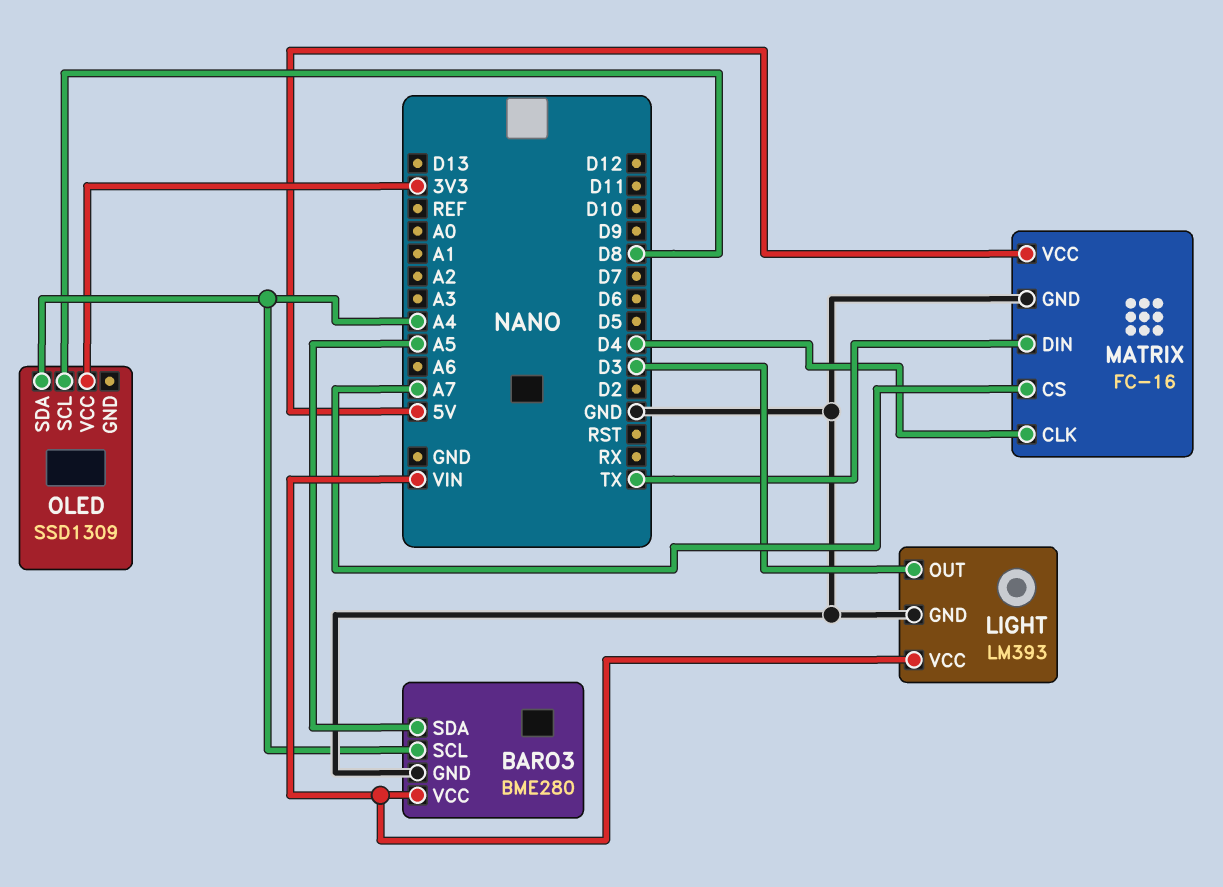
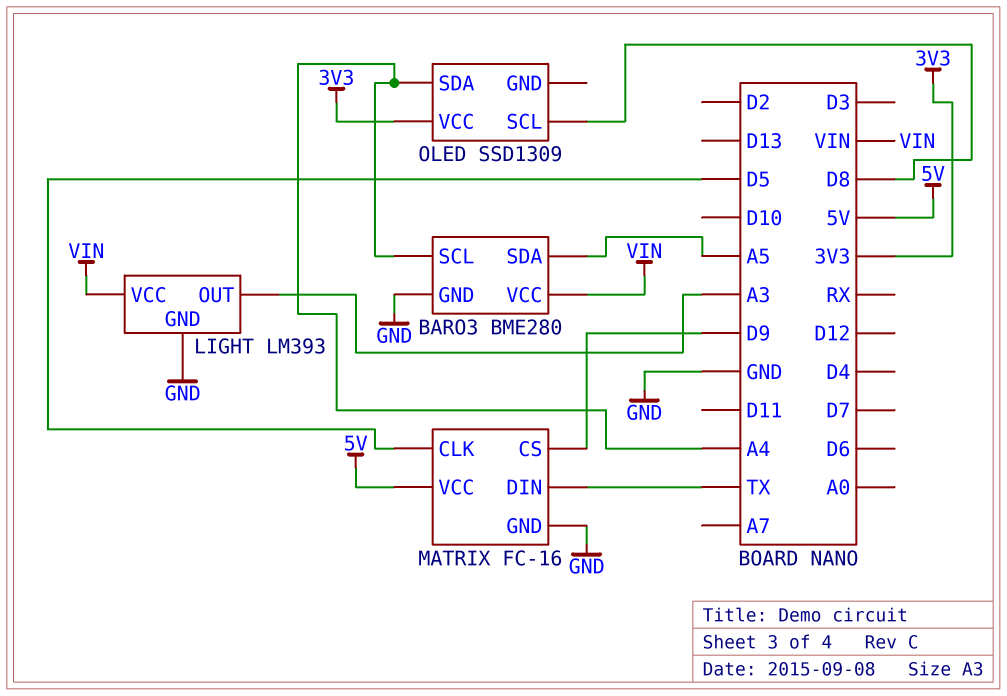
LIGHT pin OUT: D3 -> A3
MATRIX pin CLK: D4 -> D5
MATRIX pin CS: A7 -> D9

